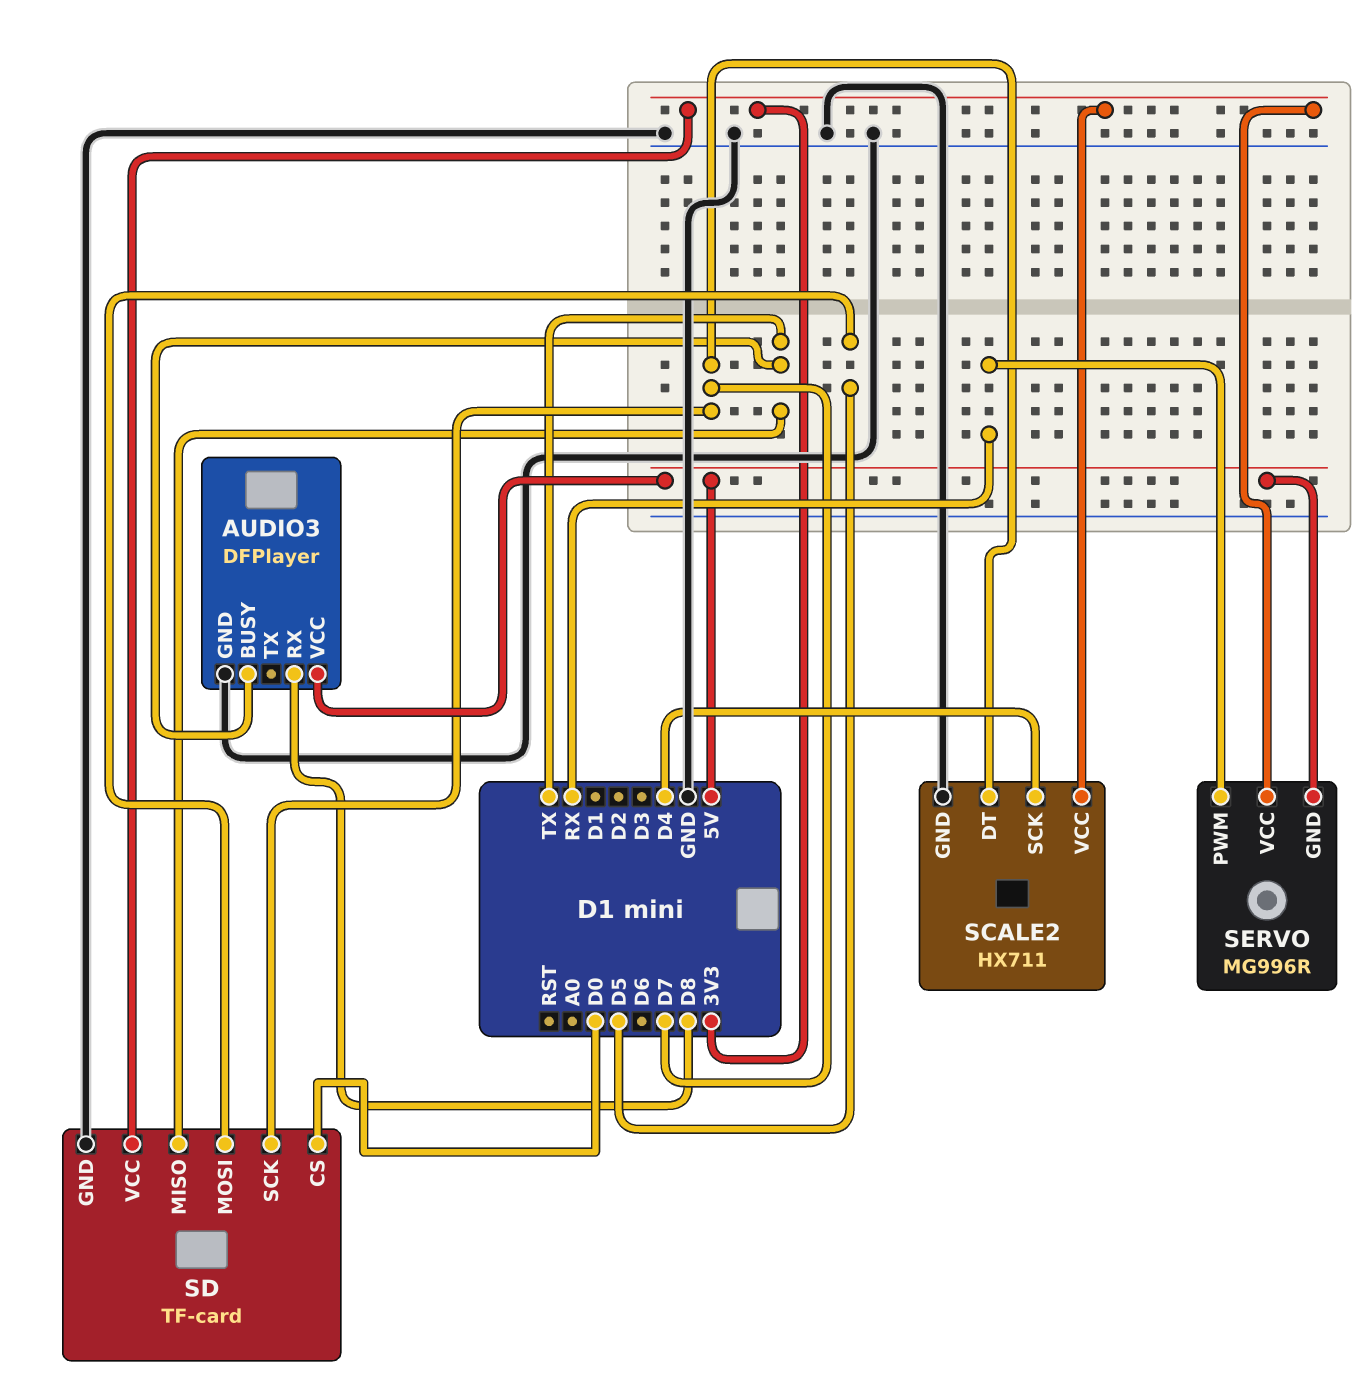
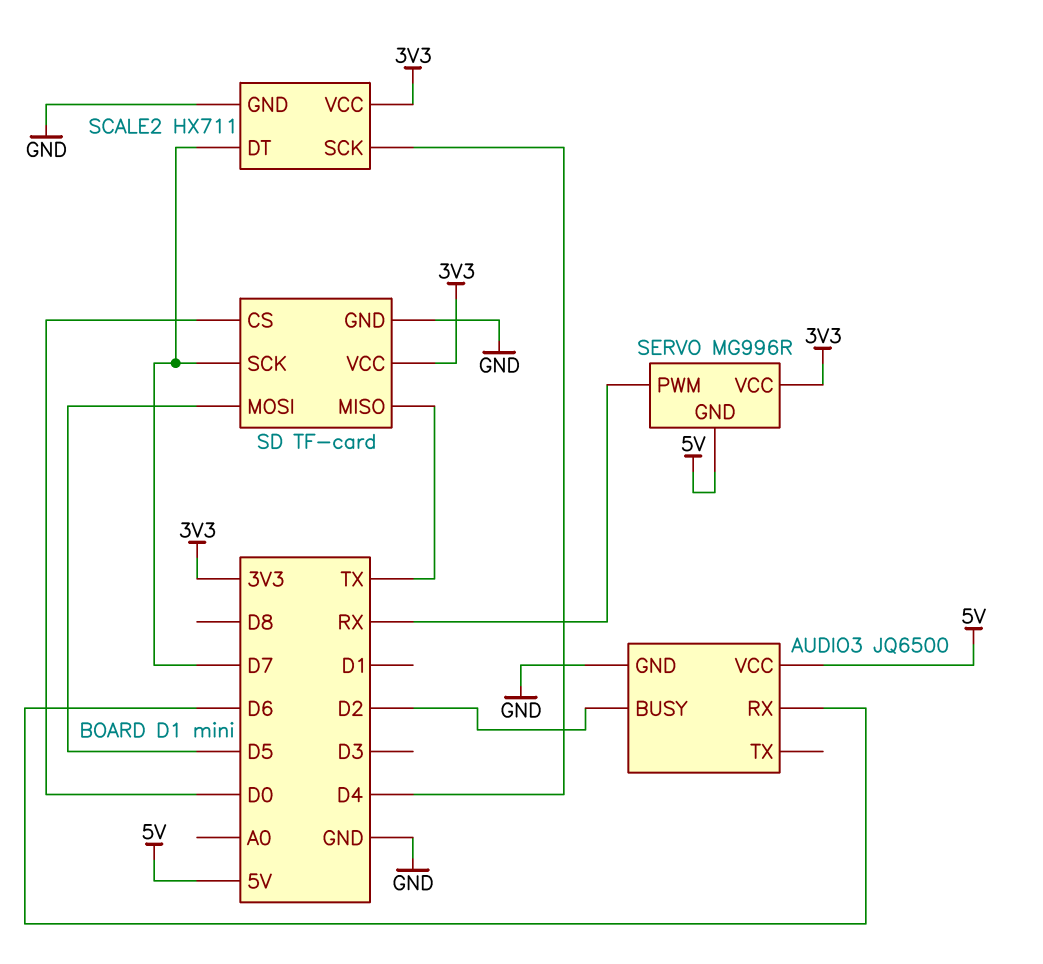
AUDIO3: DFPlayer -> JQ6500
AUDIO3 pin BUSY: TX -> D2
AUDIO3 pin RX: D8 -> D6

